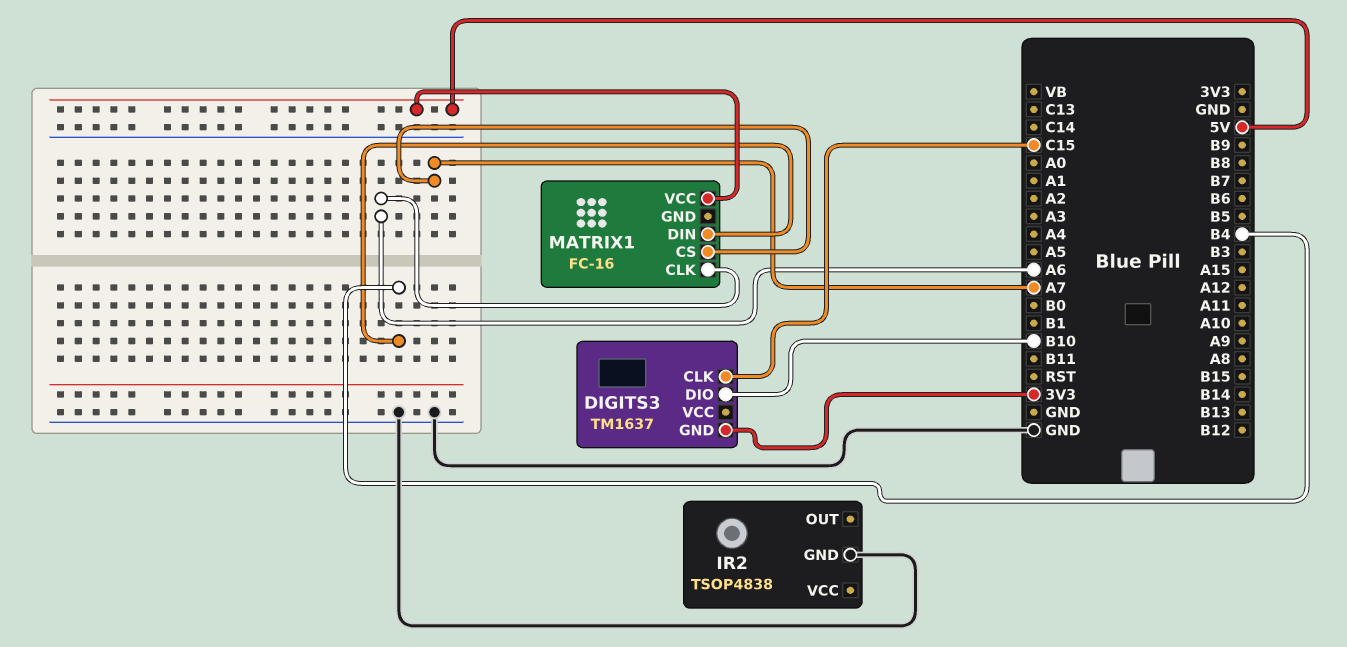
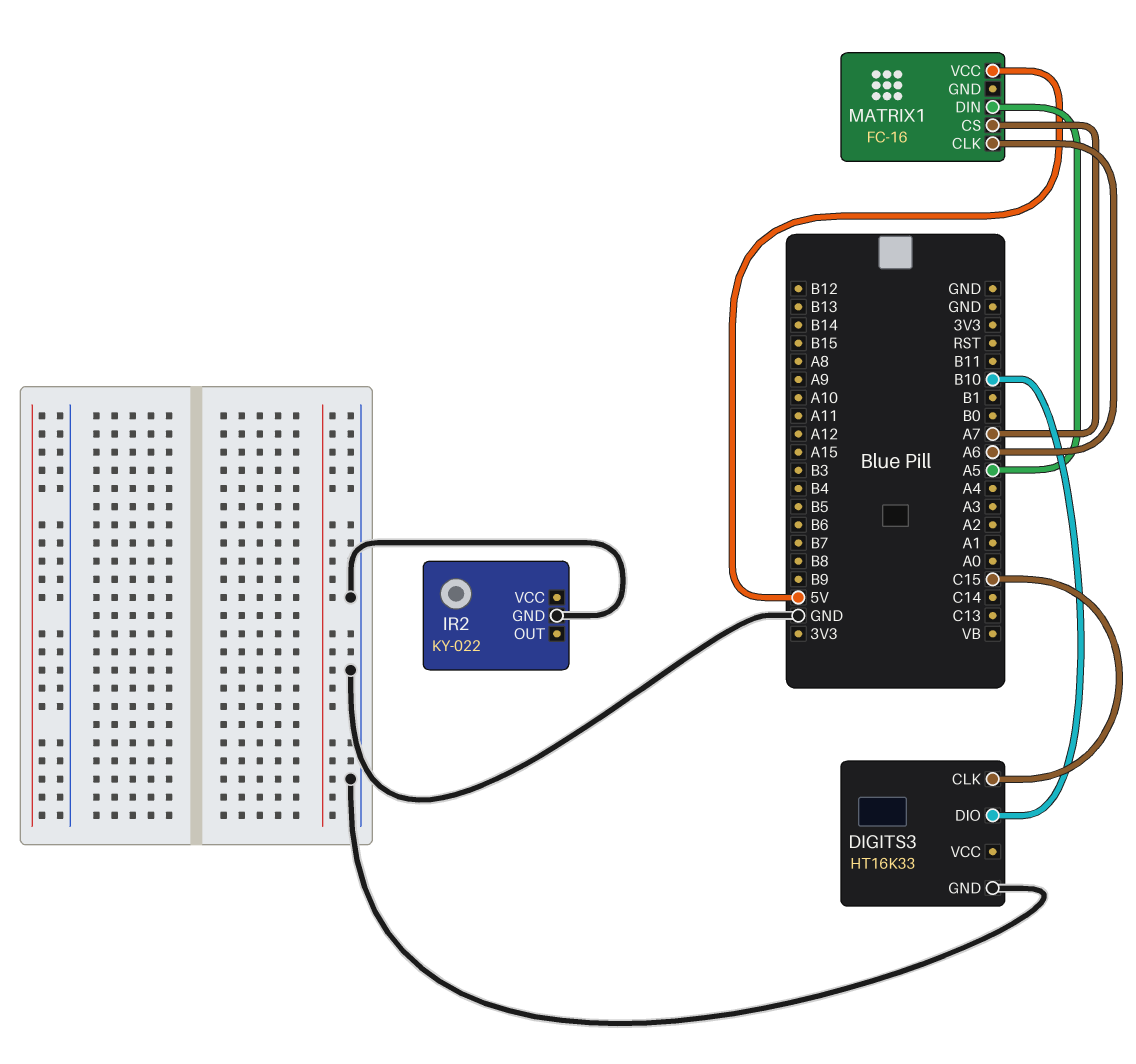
DIGITS3: TM1637 -> HT16K33
DIGITS3 pin GND: 3V3 -> GND
IR2: TSOP4838 -> KY-022
MATRIX1 pin DIN: B4 -> A5

